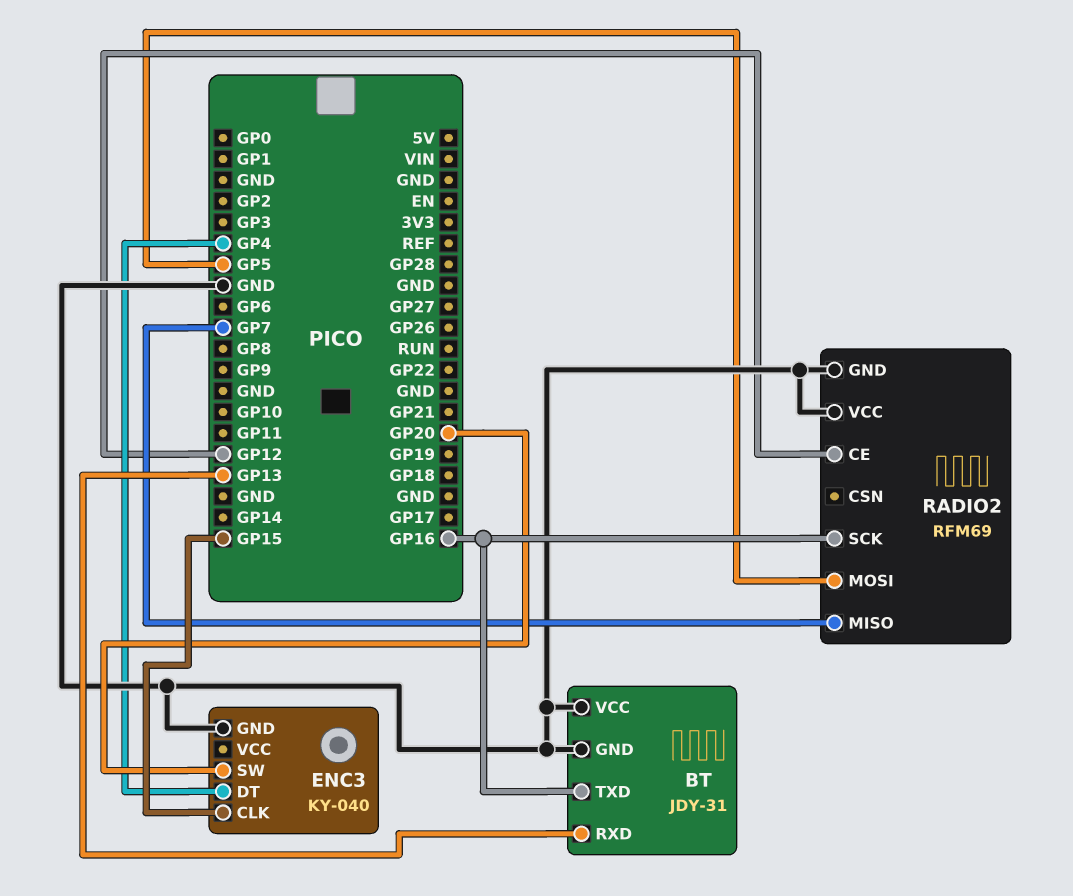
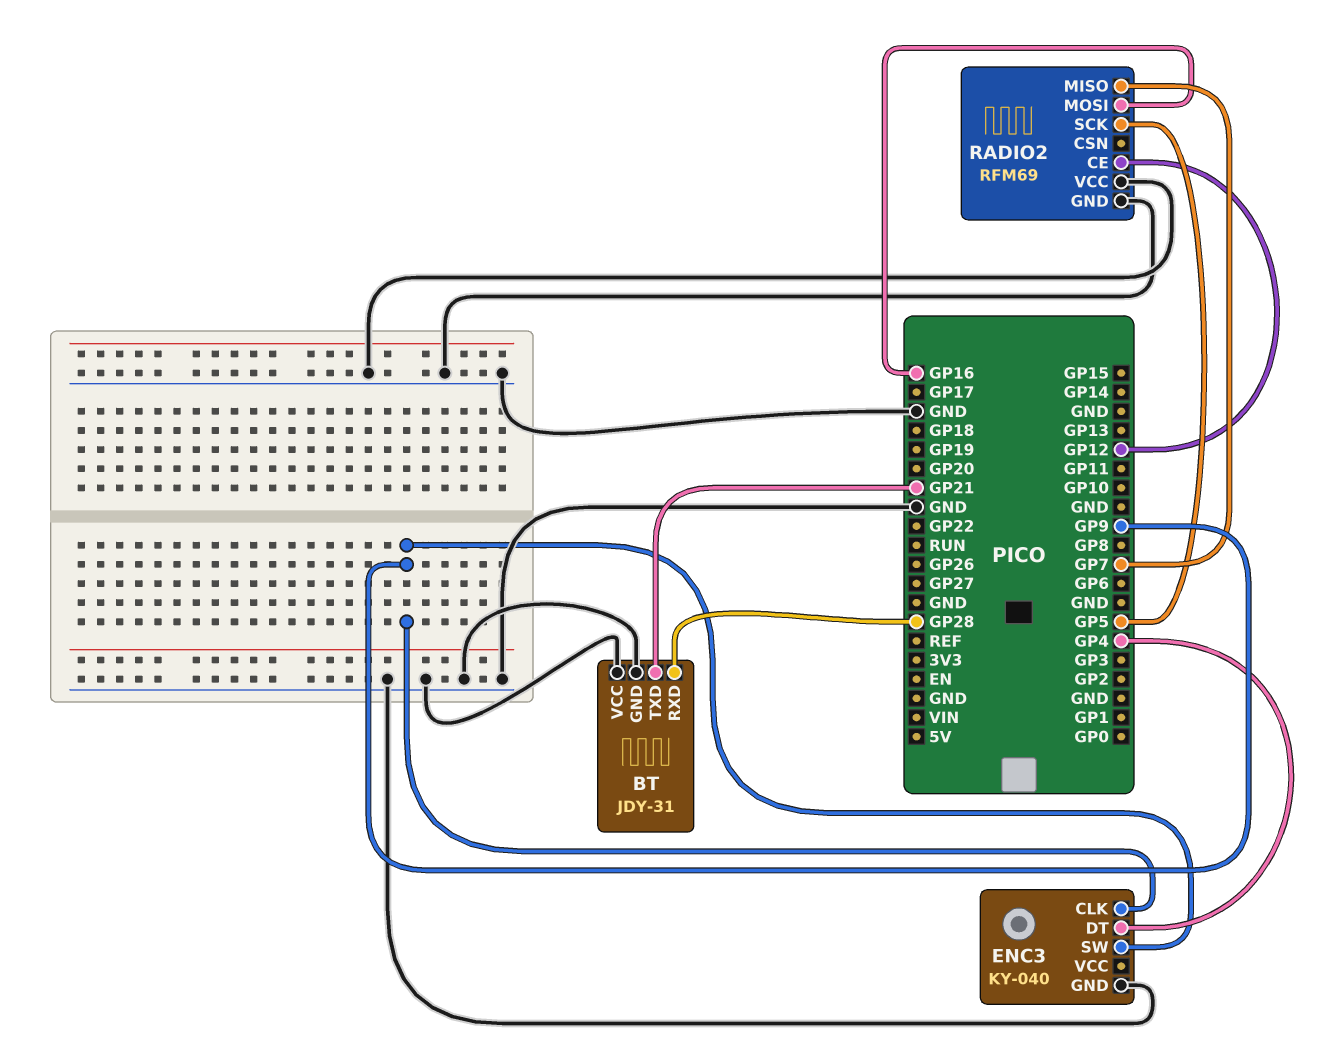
BT pin RXD: GP13 -> GP28
BT pin TXD: GP16 -> GP21
ENC3 pin CLK: GP15 -> GP9
ENC3 pin SW: GP20 -> GP9
RADIO2 pin MOSI: GP5 -> GP16
RADIO2 pin SCK: GP16 -> GP5

